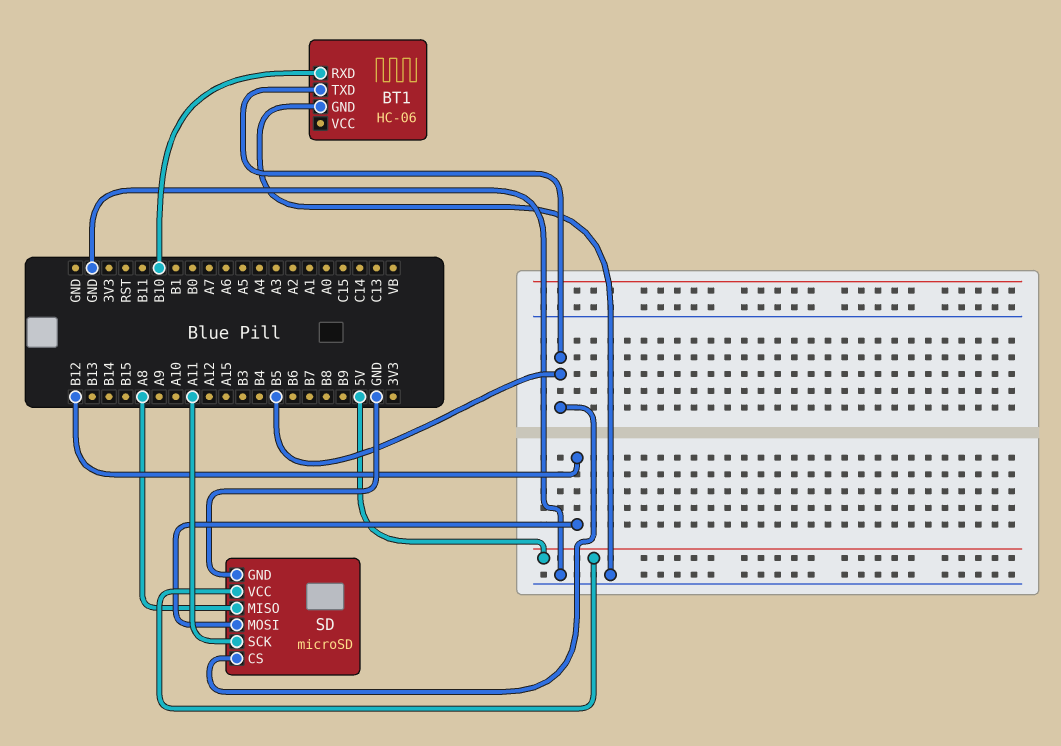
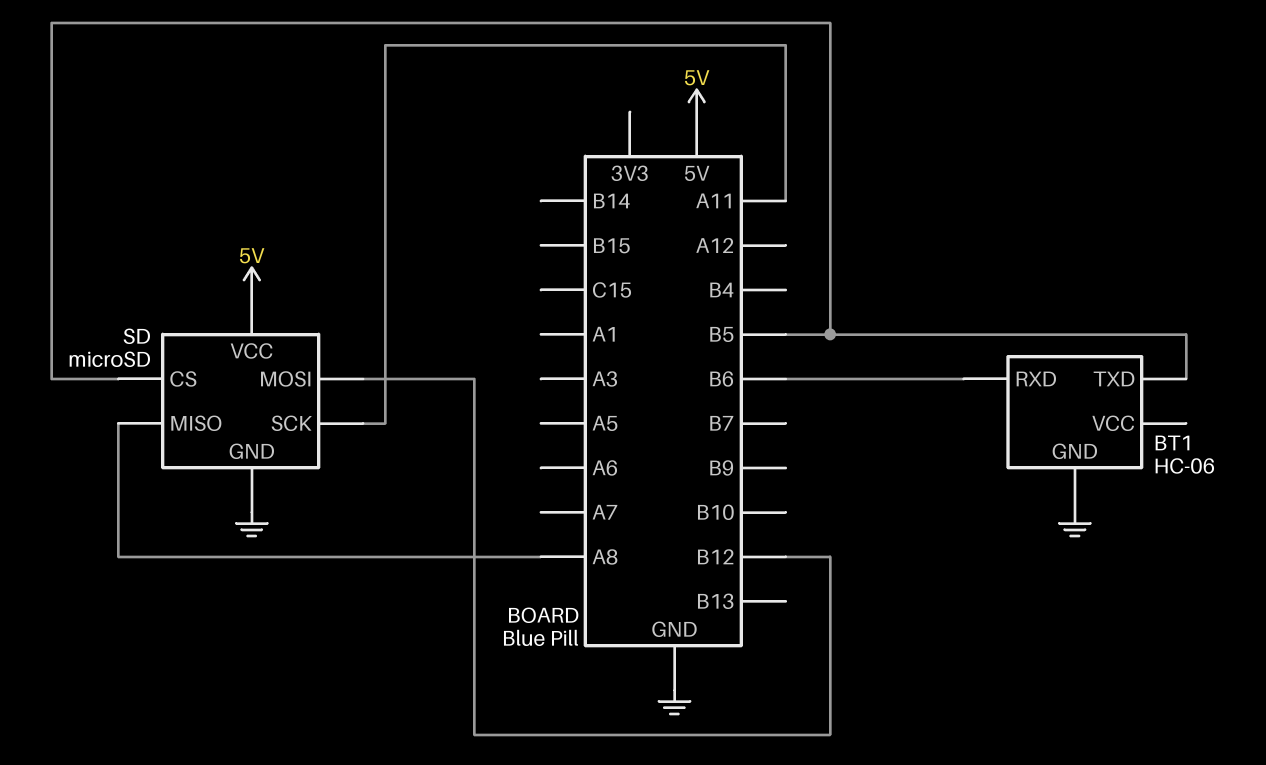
BT1 pin RXD: B10 -> B6

